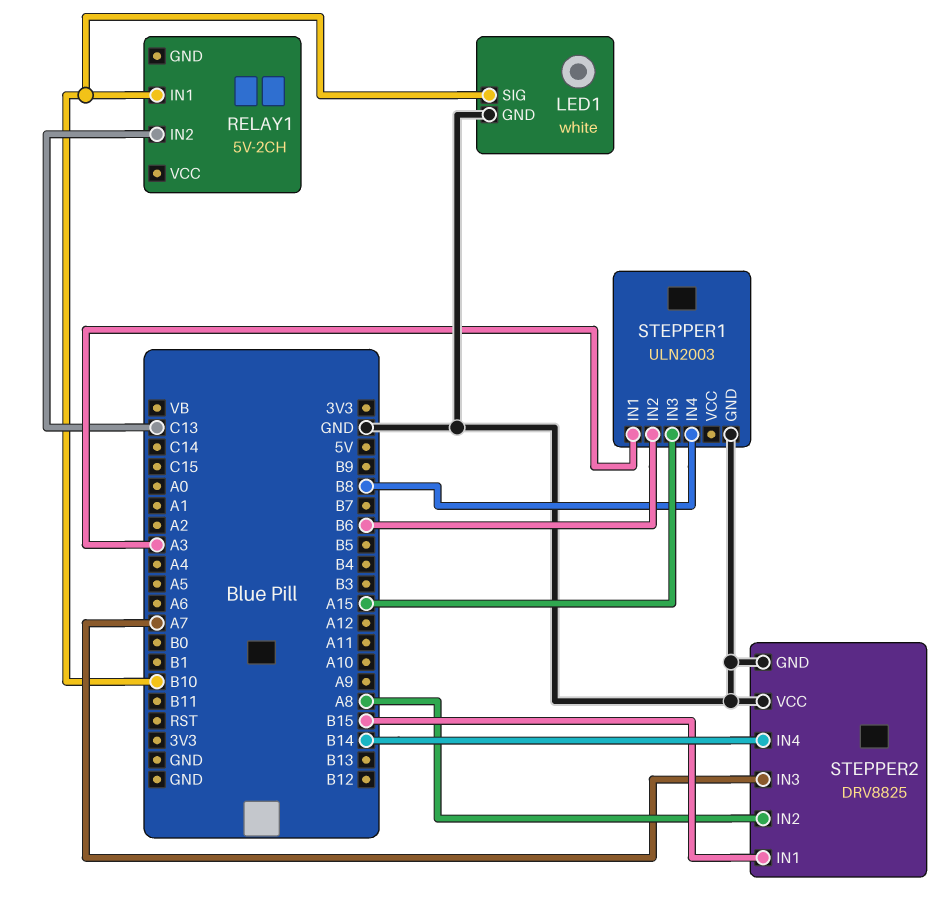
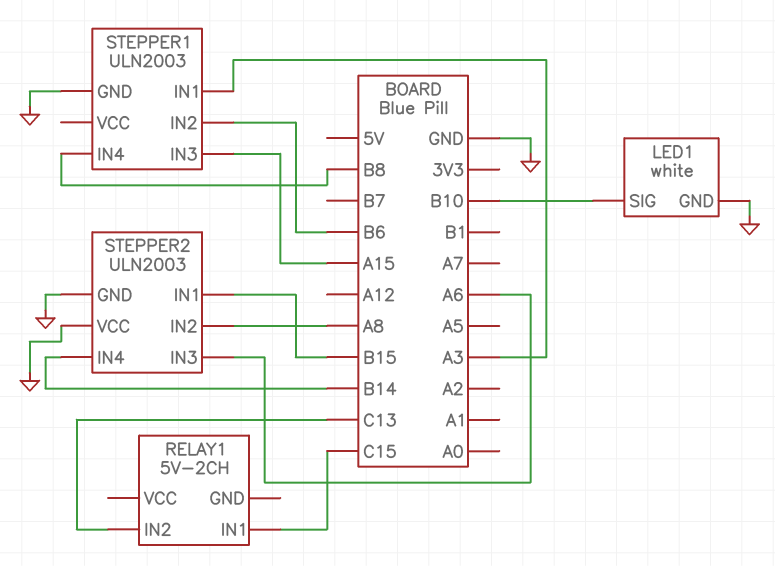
RELAY1 pin IN1: B10 -> C15
STEPPER2: DRV8825 -> ULN2003
STEPPER2 pin IN3: A7 -> A6

